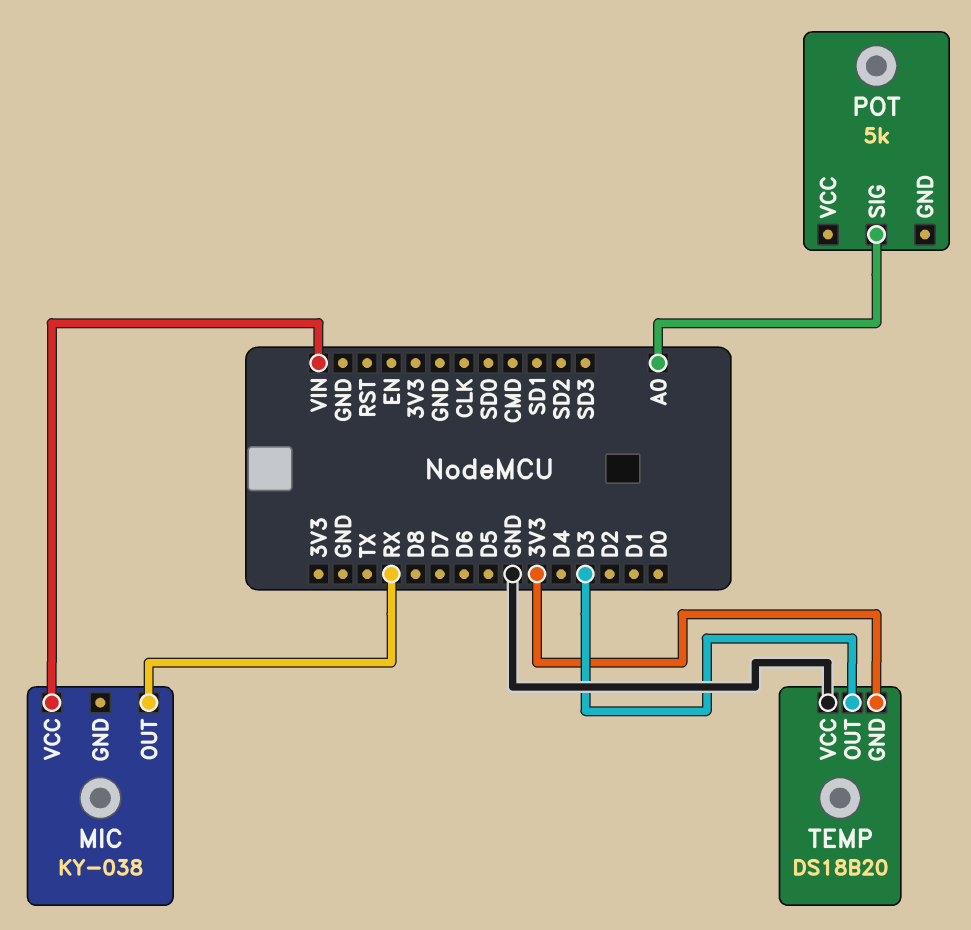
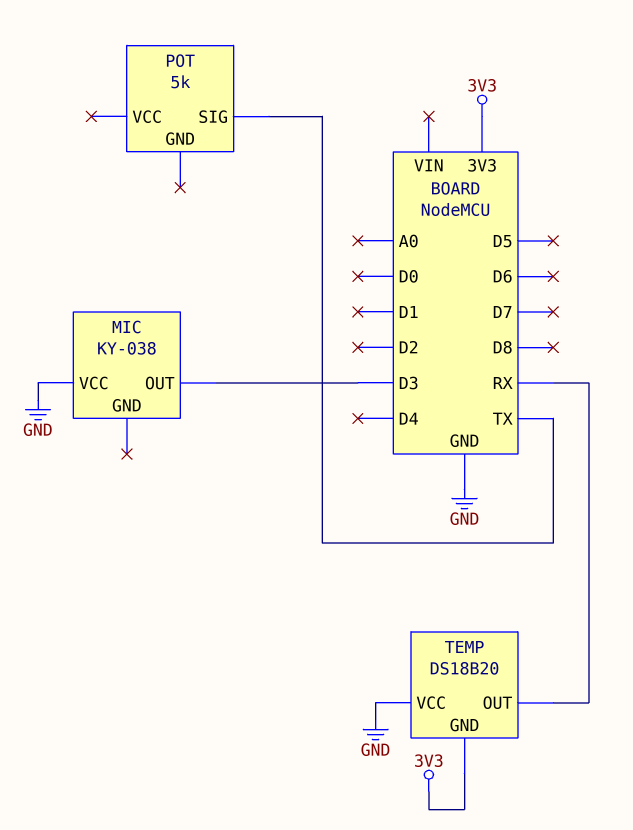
MIC pin OUT: RX -> D3
MIC pin VCC: VIN -> GND
POT pin SIG: A0 -> TX
TEMP pin OUT: D3 -> RX

